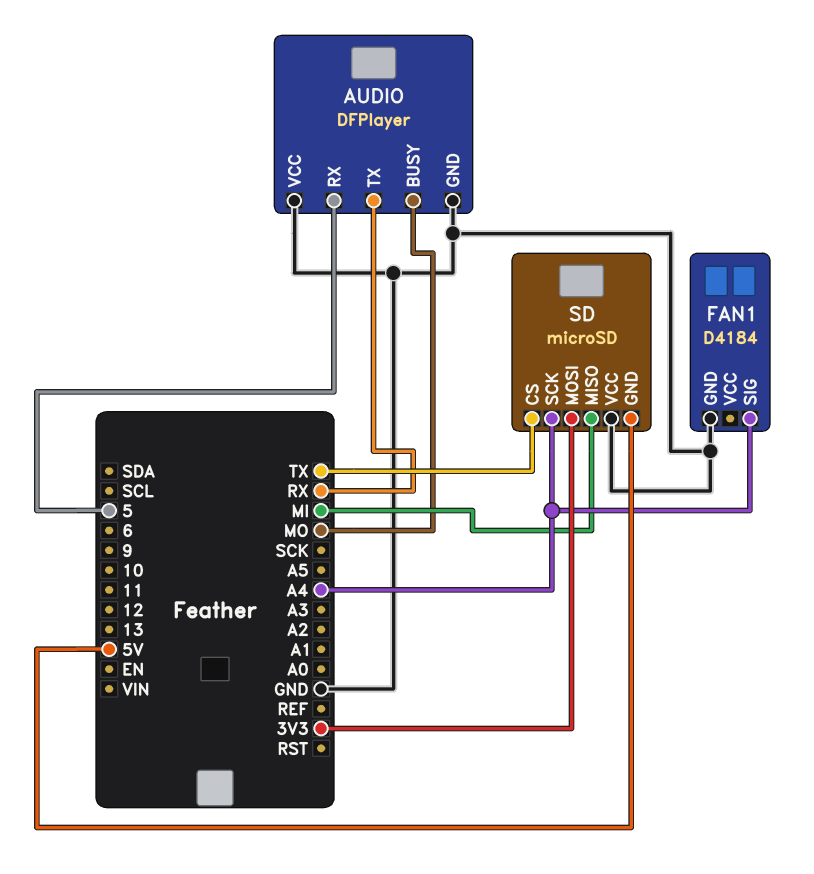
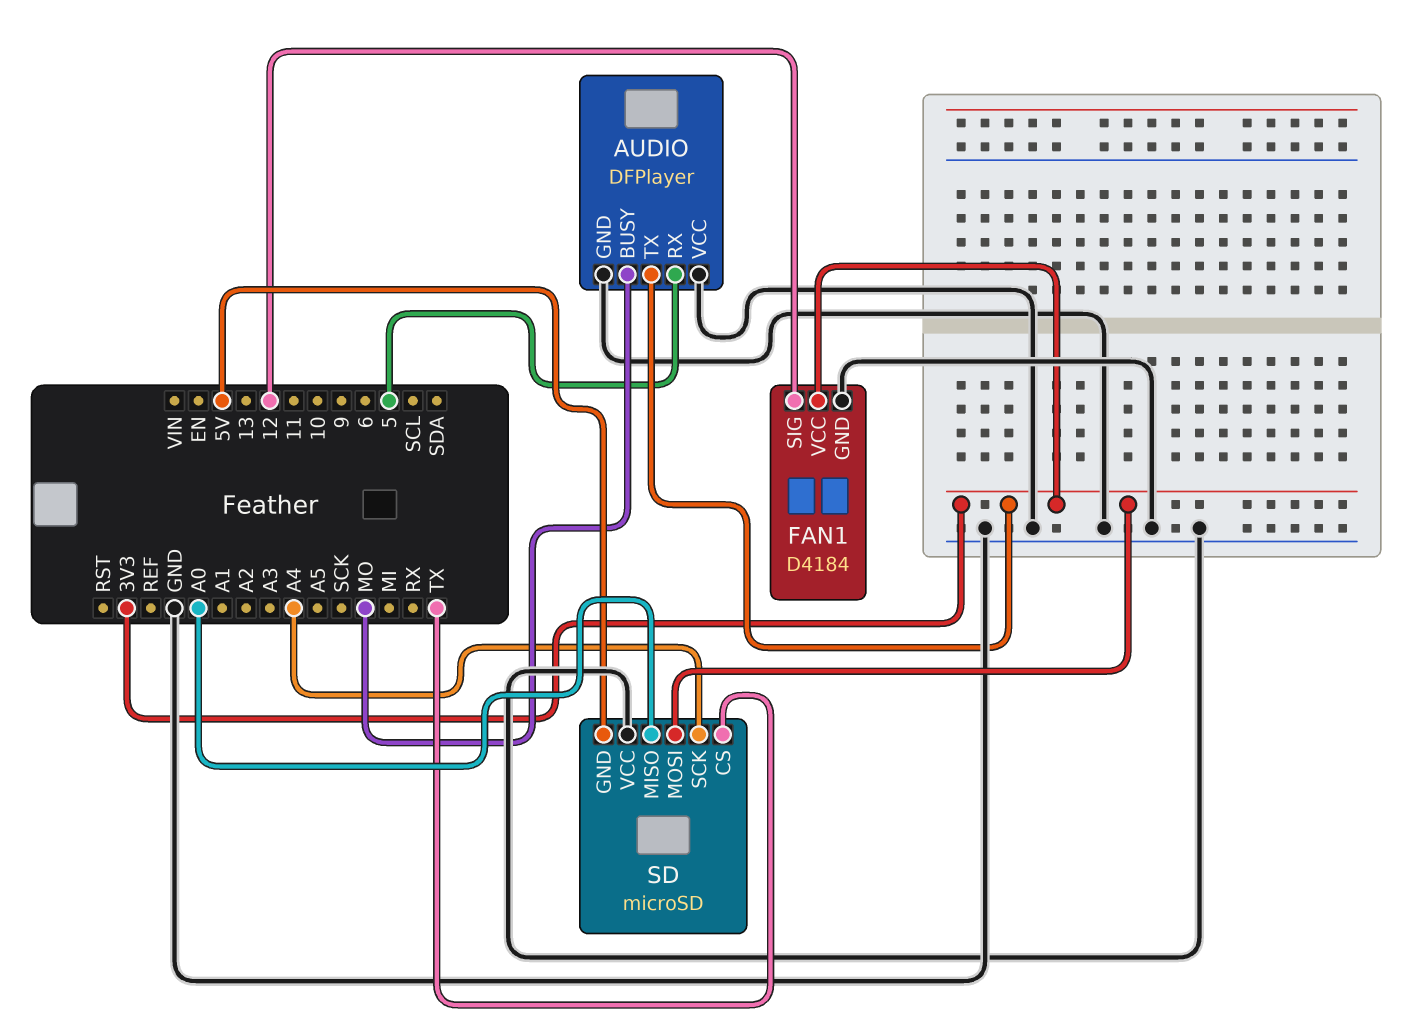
AUDIO pin TX: RX -> 3V3
FAN1 pin SIG: A4 -> 12
FAN1 pin VCC: none -> 3V3
SD pin MISO: MI -> A0

